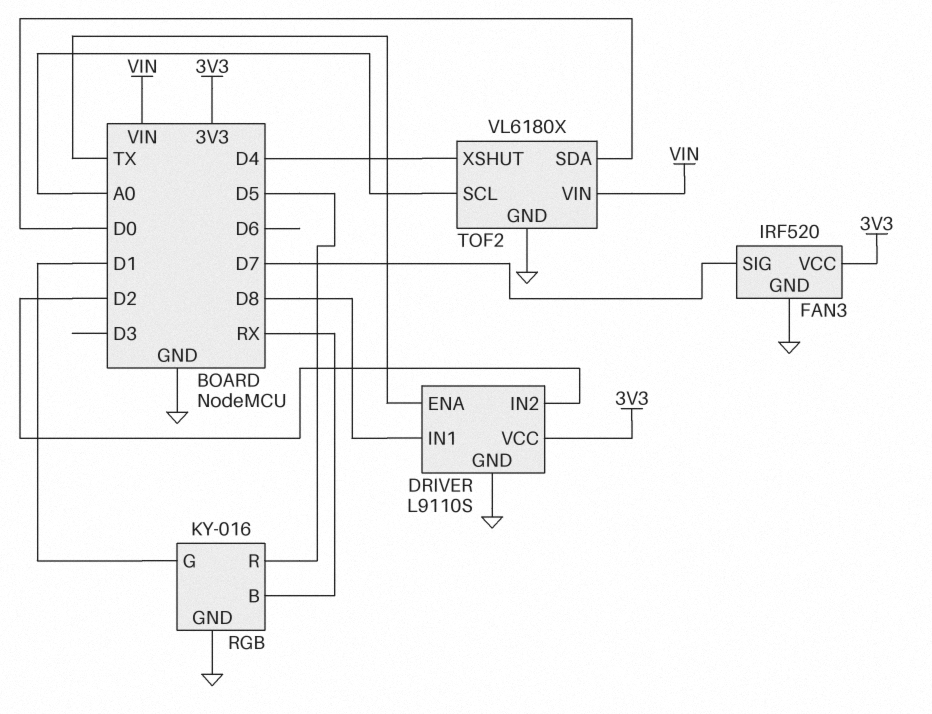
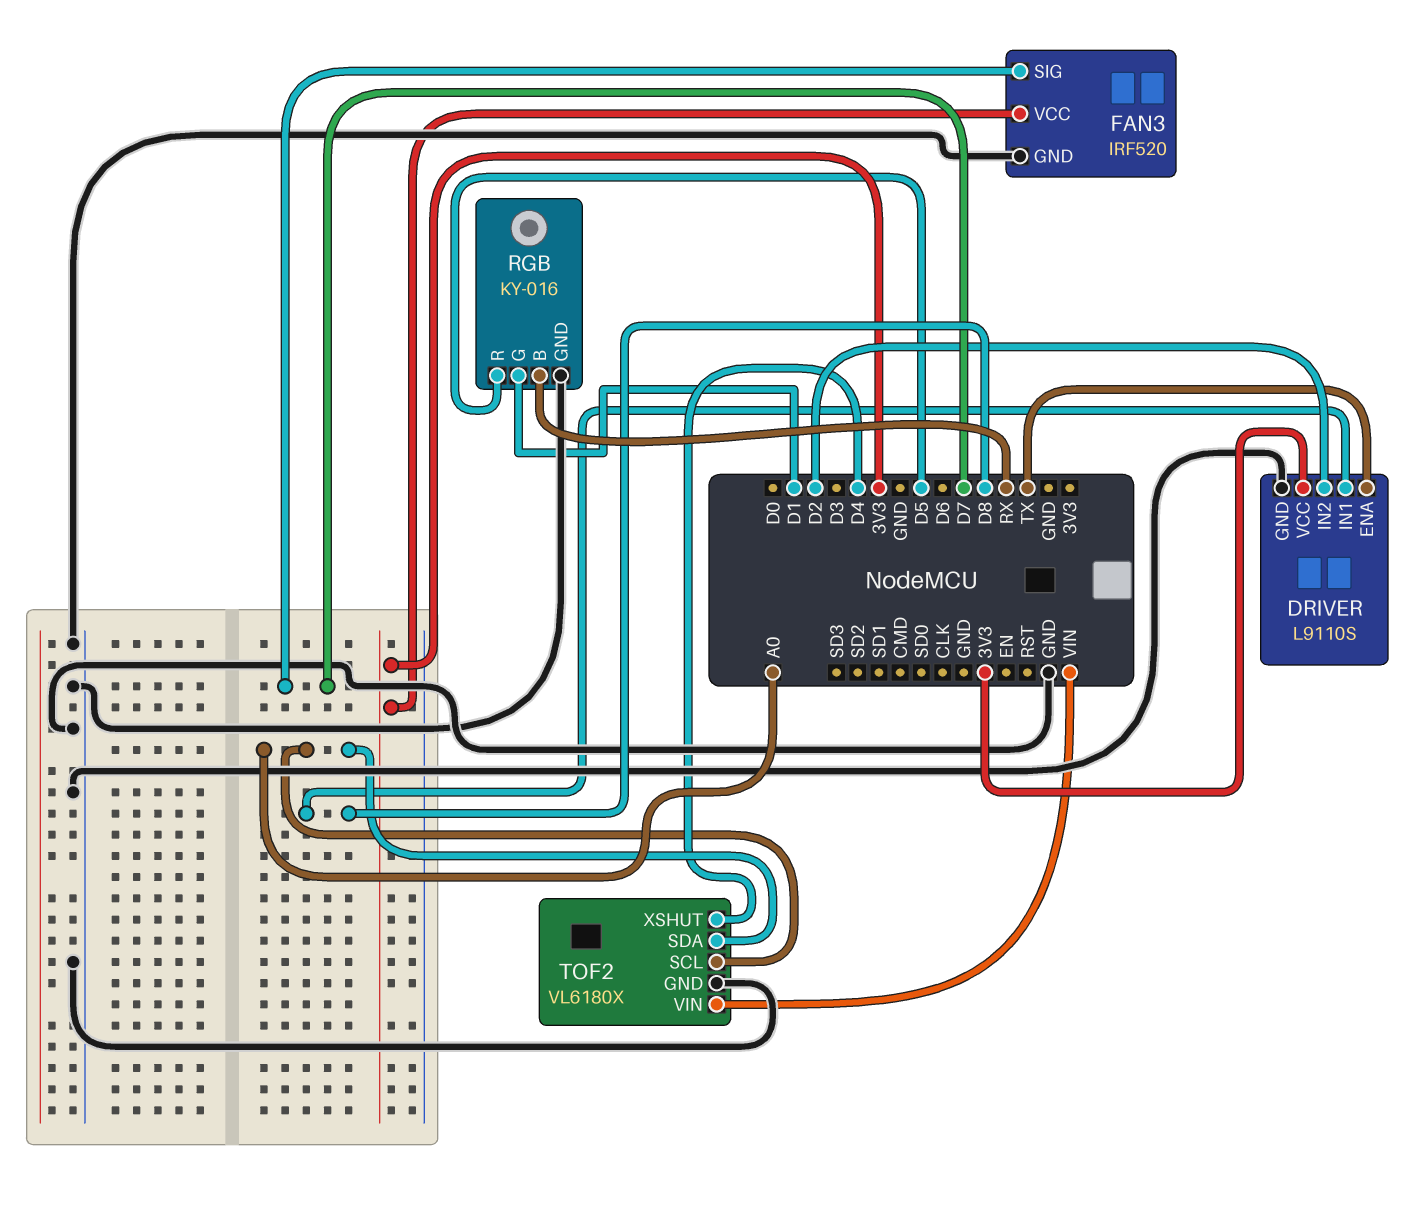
TOF2 pin SDA: D0 -> A0

